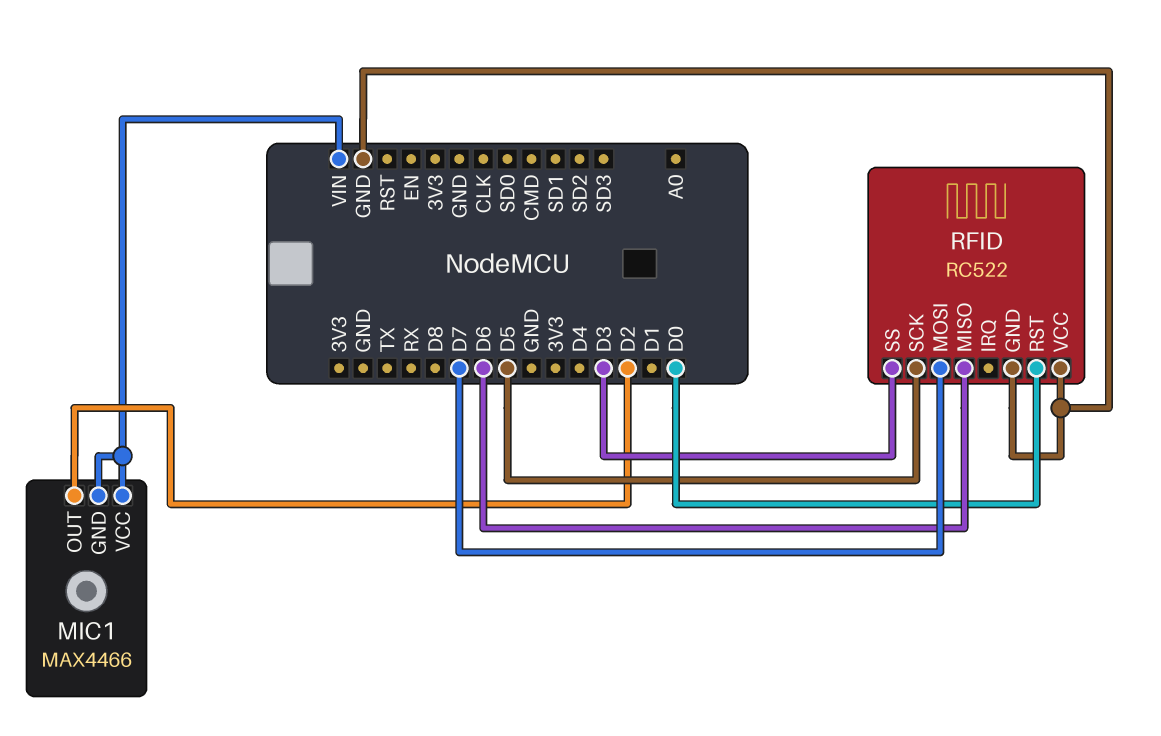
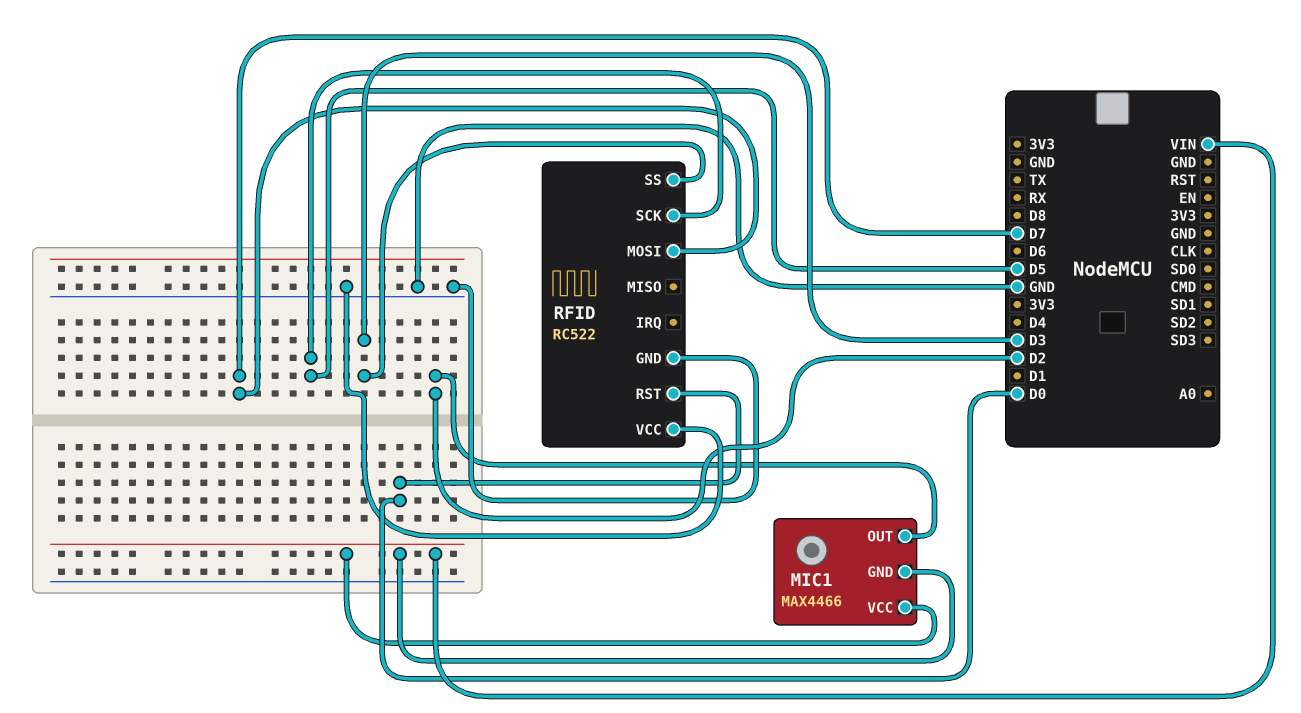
RFID pin MISO: D6 -> none

